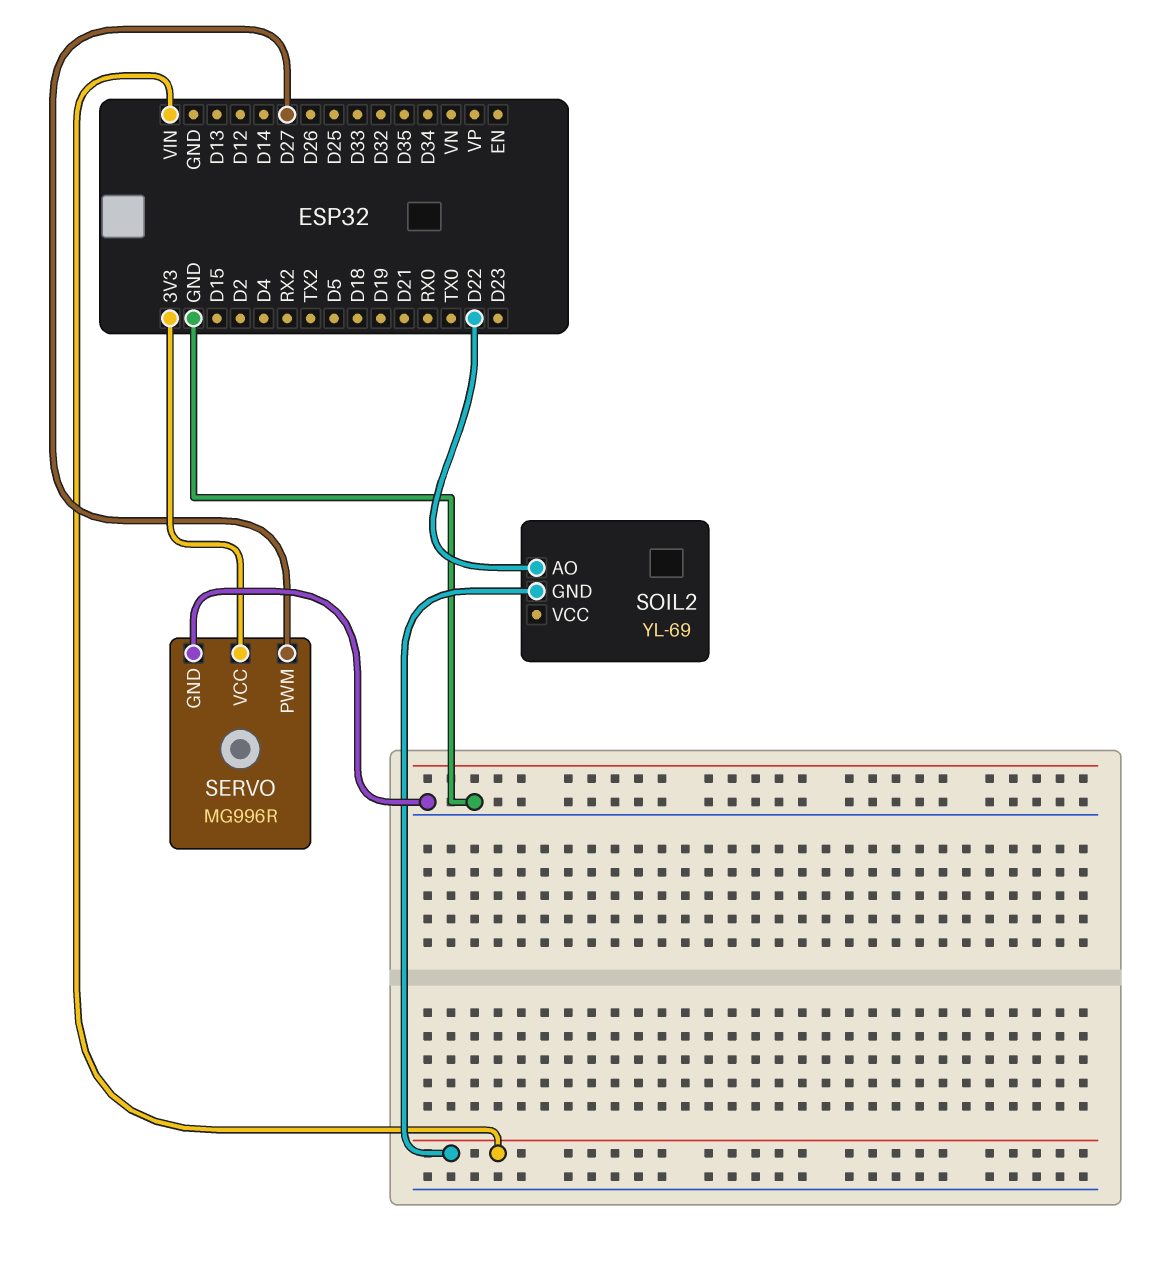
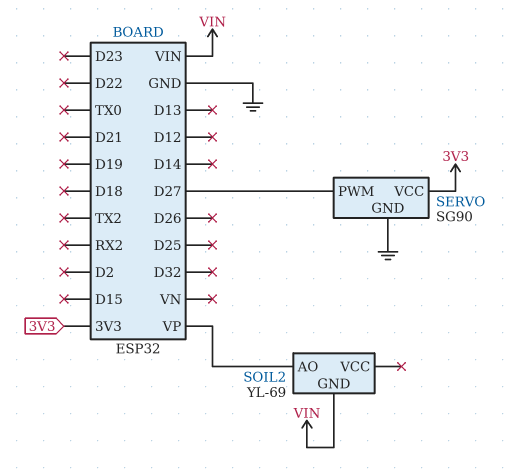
SERVO: MG996R -> SG90
SOIL2 pin AO: D22 -> VP

